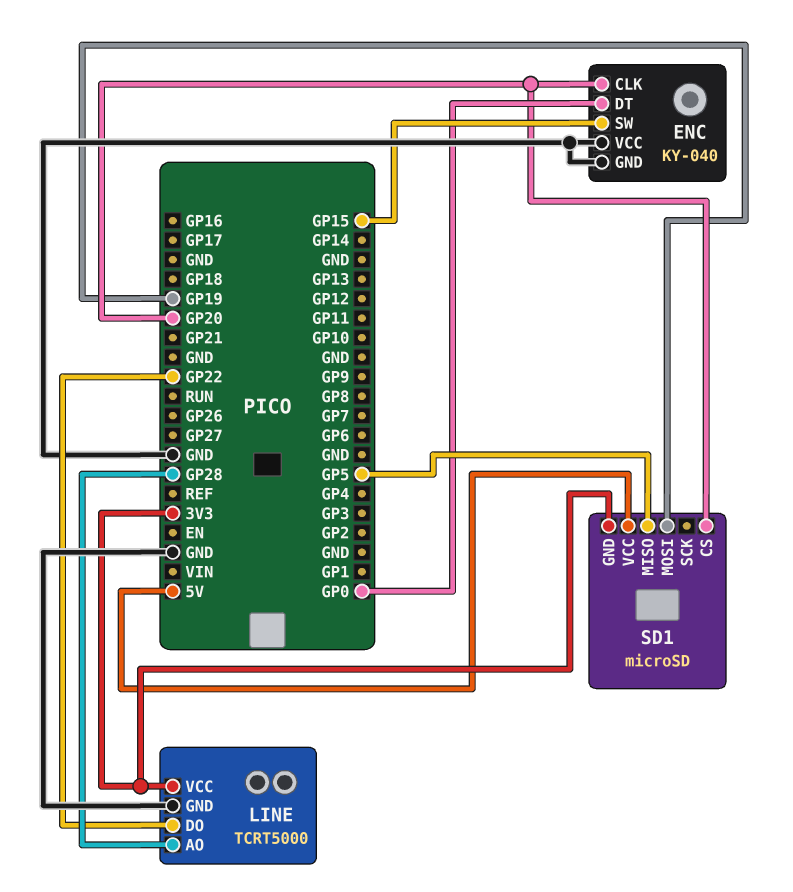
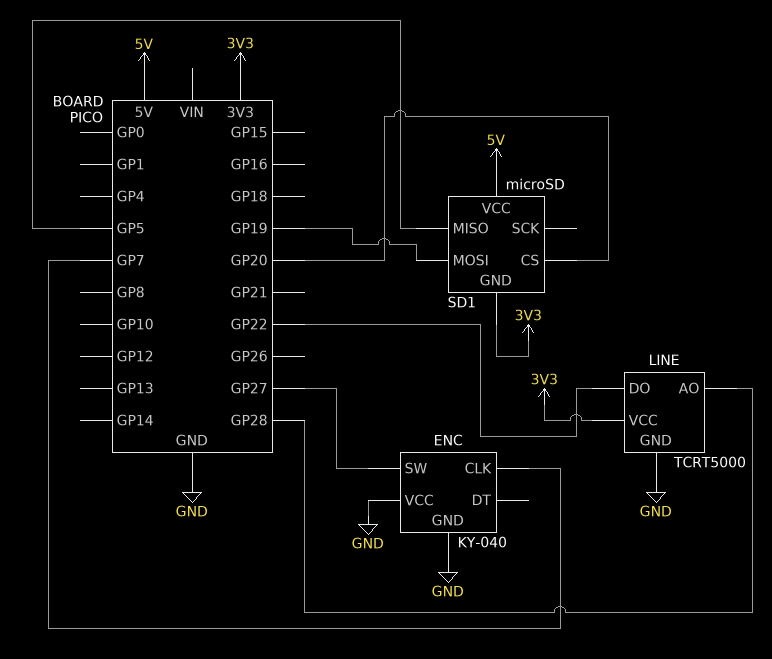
ENC pin CLK: GP20 -> GP7
ENC pin DT: GP0 -> none
ENC pin SW: GP15 -> GP27

